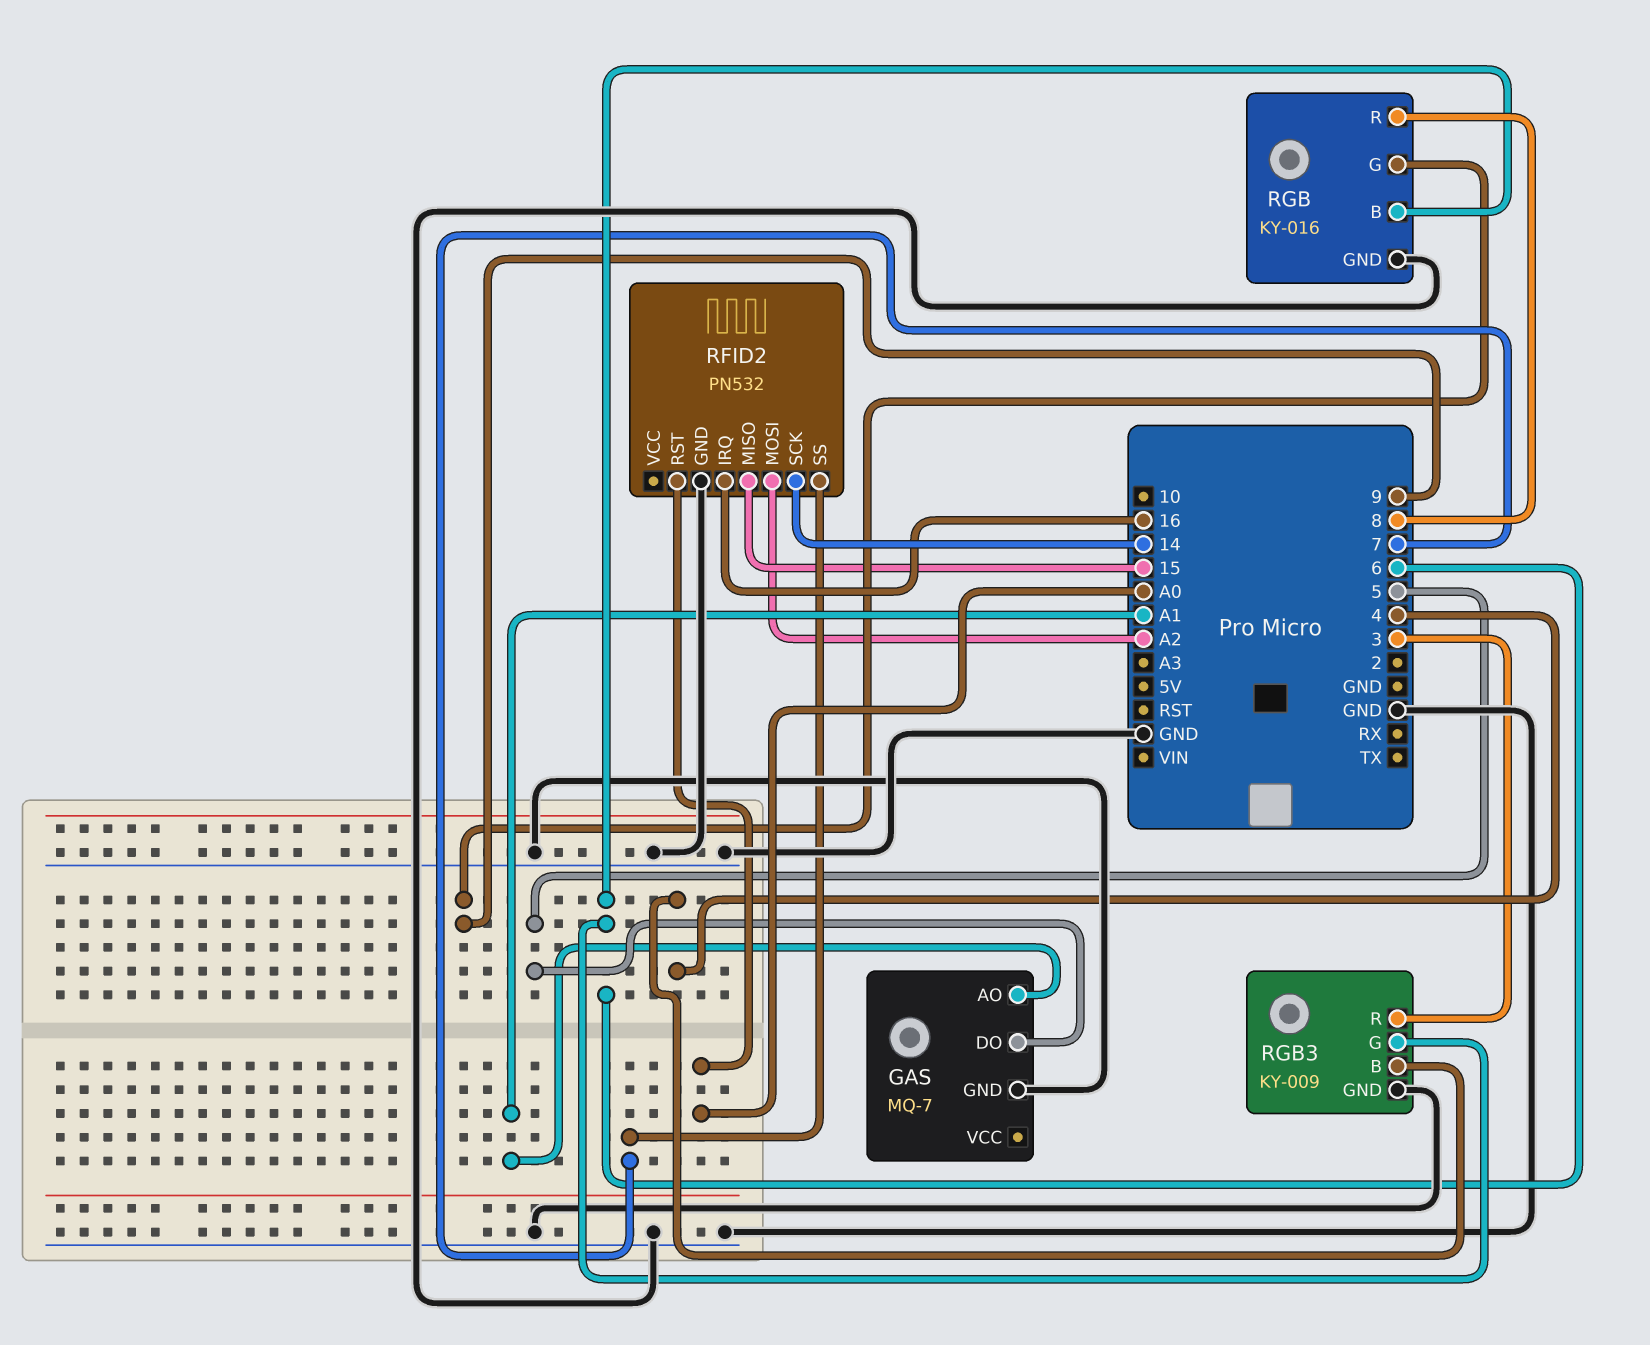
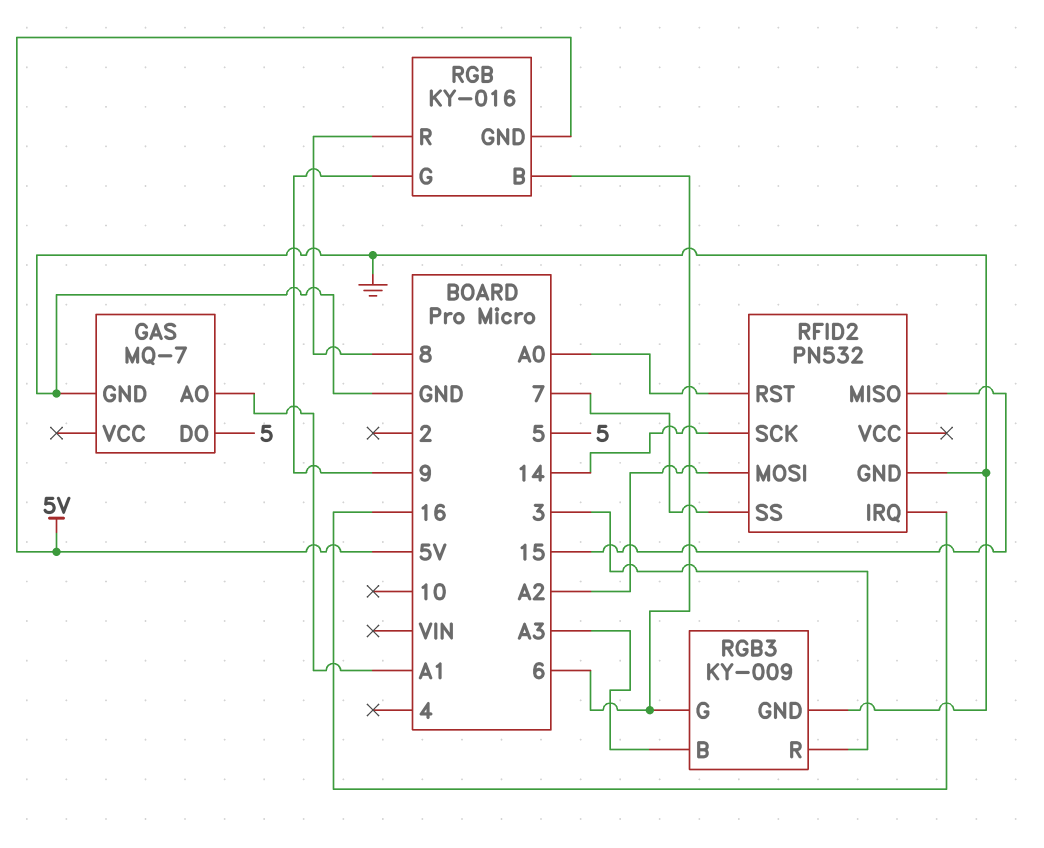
RGB pin GND: GND -> 5V
RGB3 pin B: 4 -> A3

